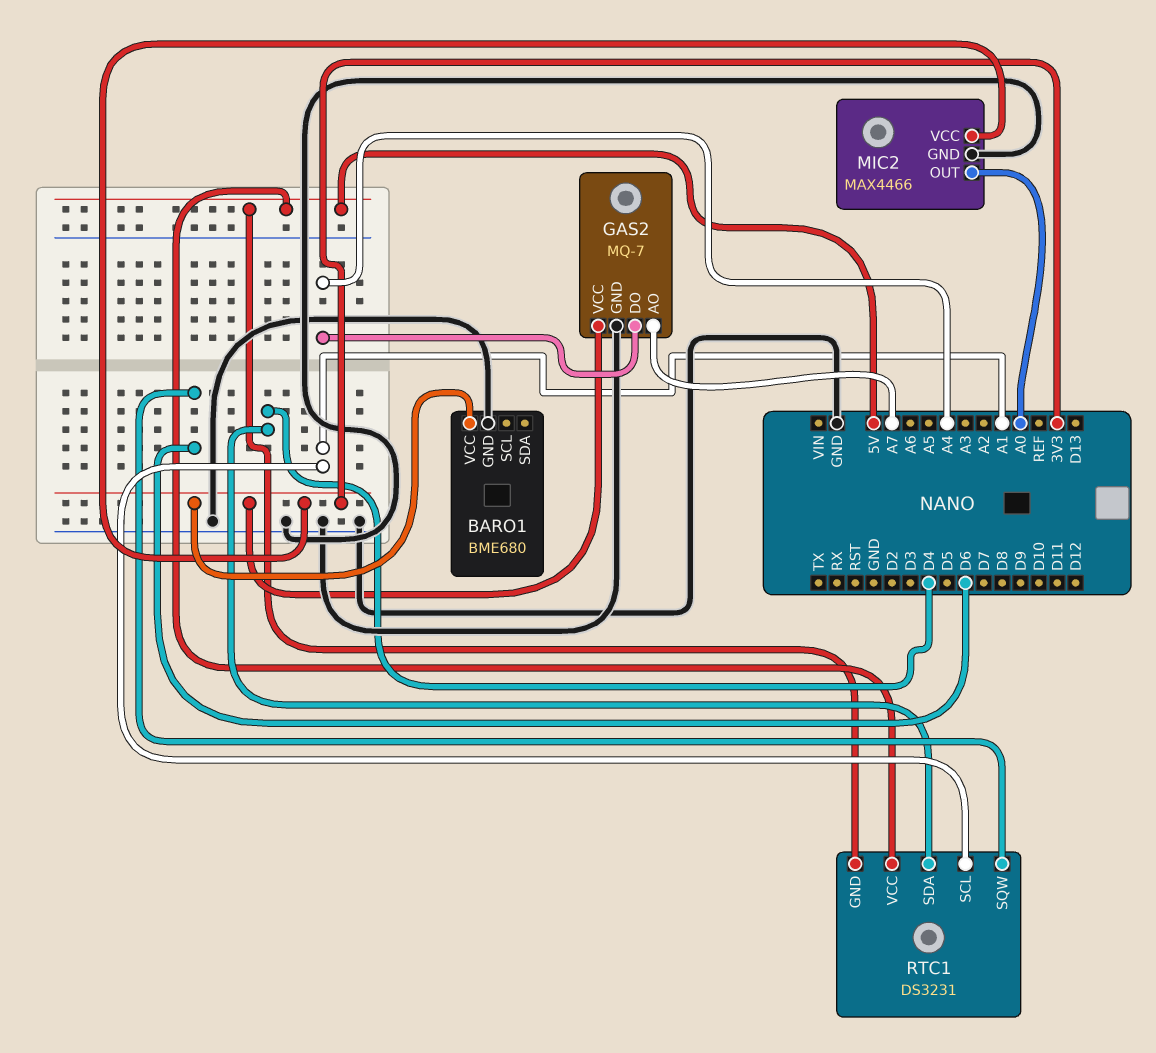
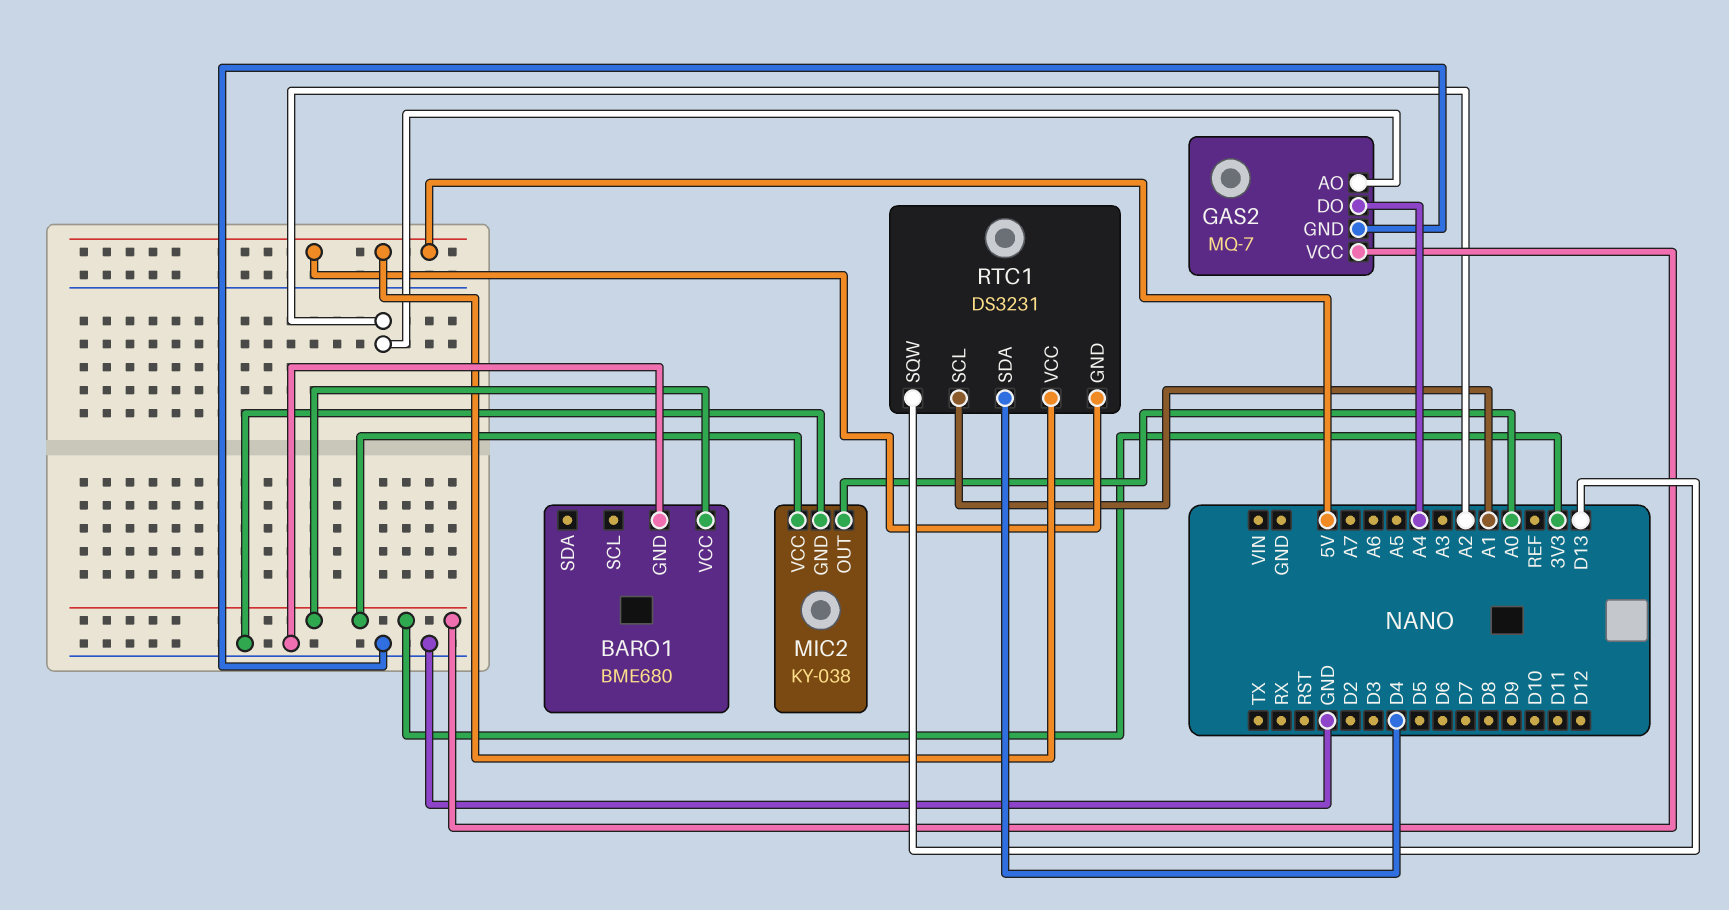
GAS2 pin AO: A7 -> A2
MIC2: MAX4466 -> KY-038
RTC1 pin SQW: D6 -> D13

